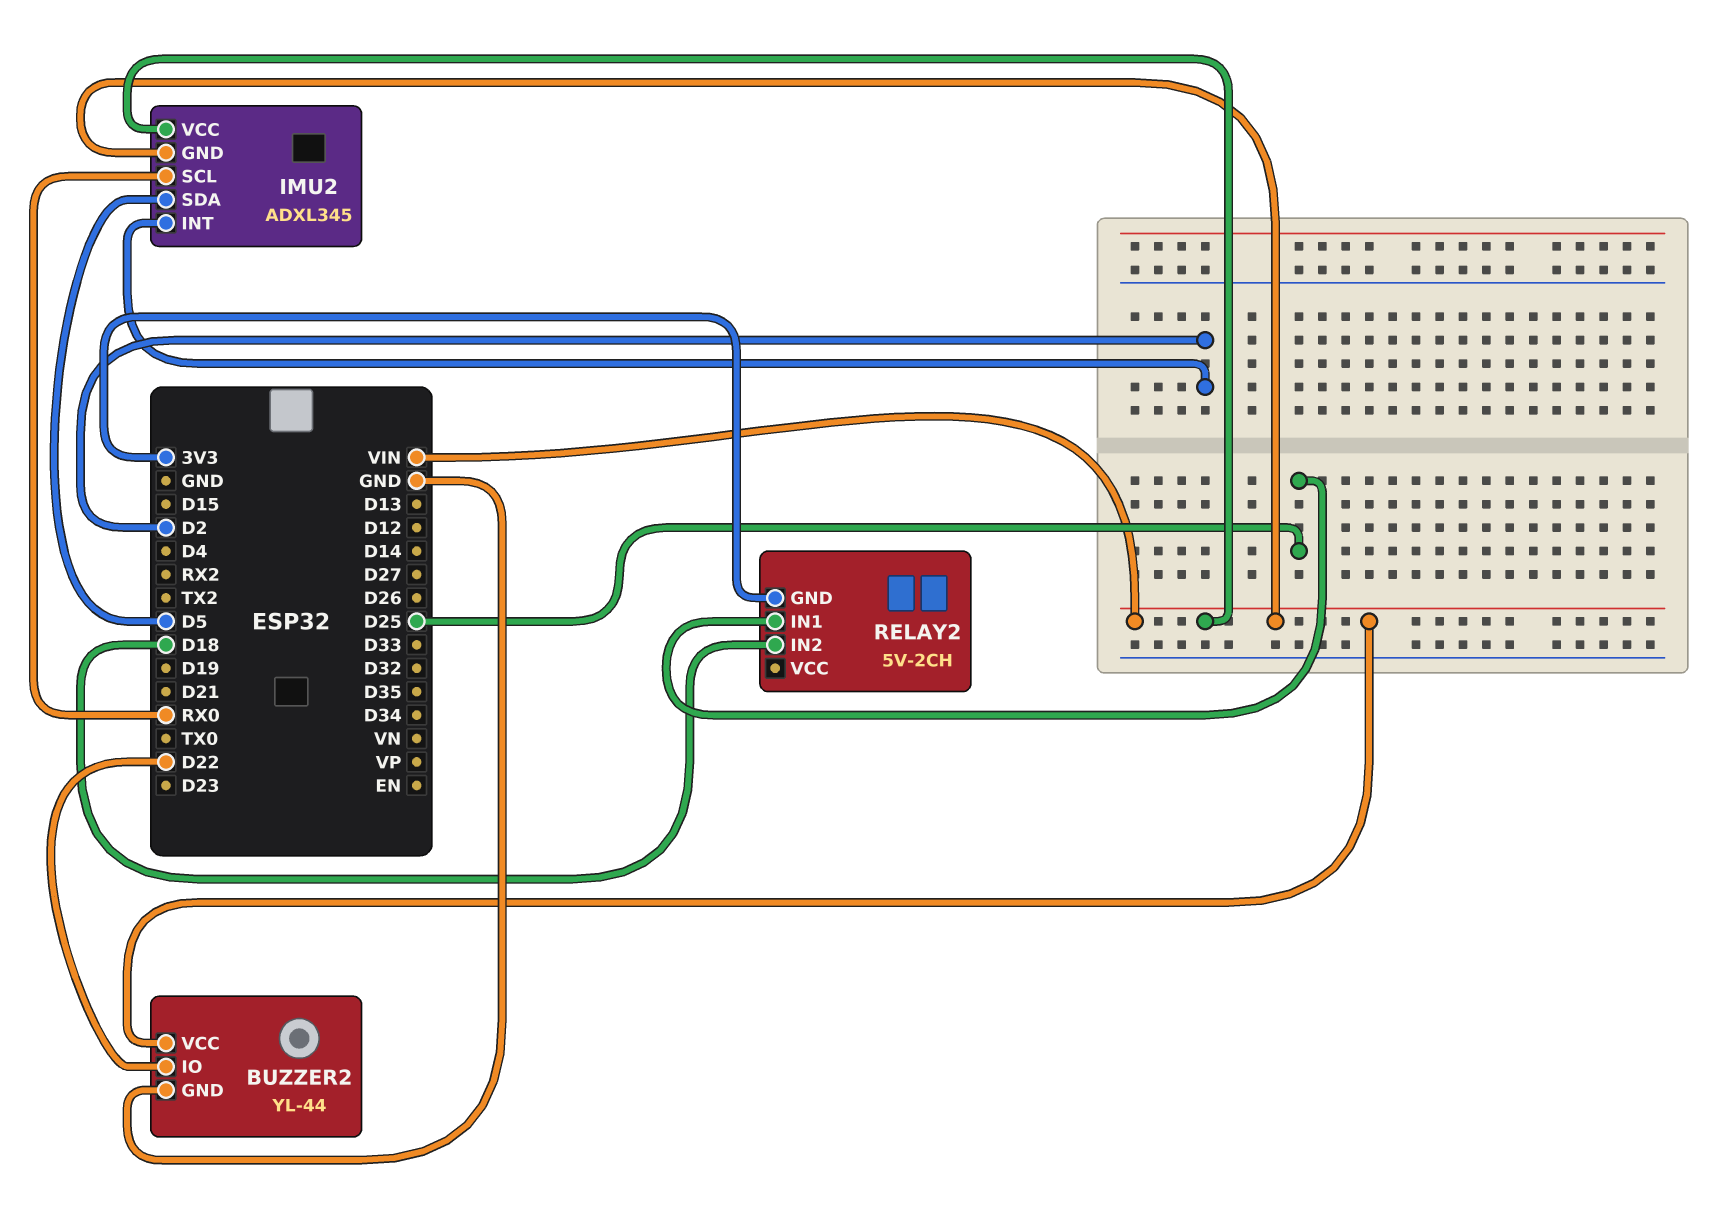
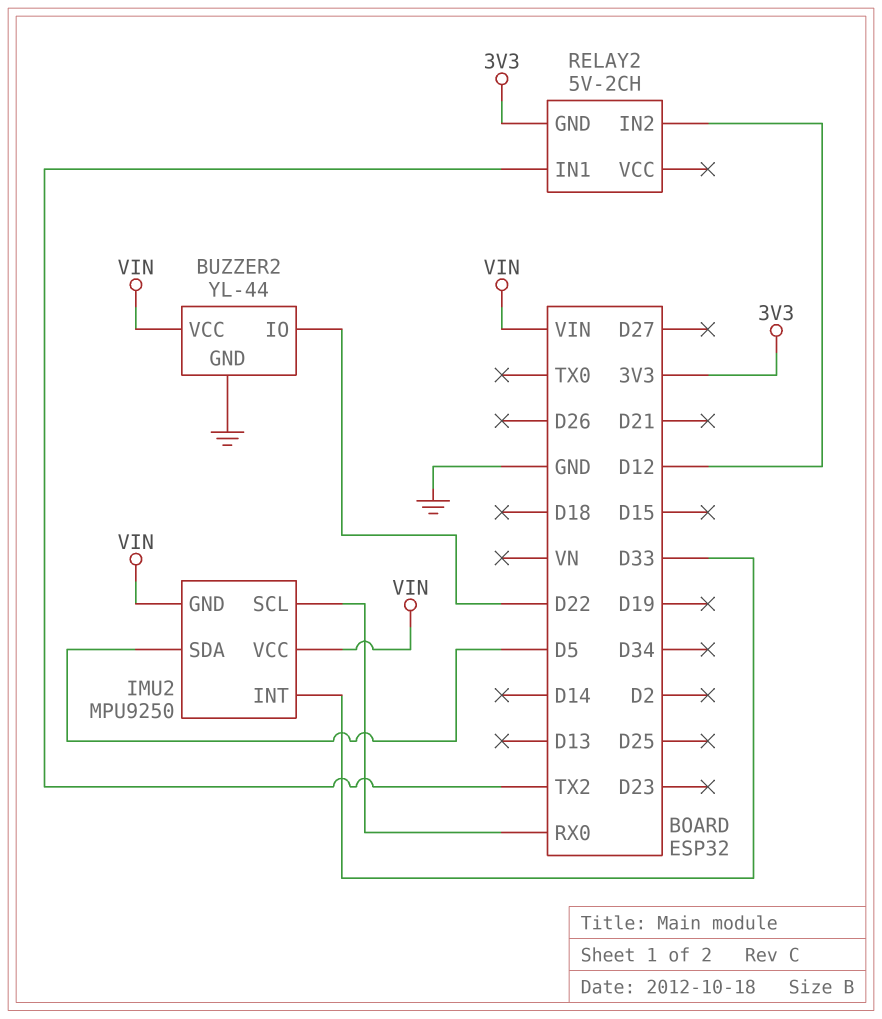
IMU2: ADXL345 -> MPU9250
IMU2 pin INT: D2 -> D33
RELAY2 pin IN1: D25 -> TX2
RELAY2 pin IN2: D18 -> D12

